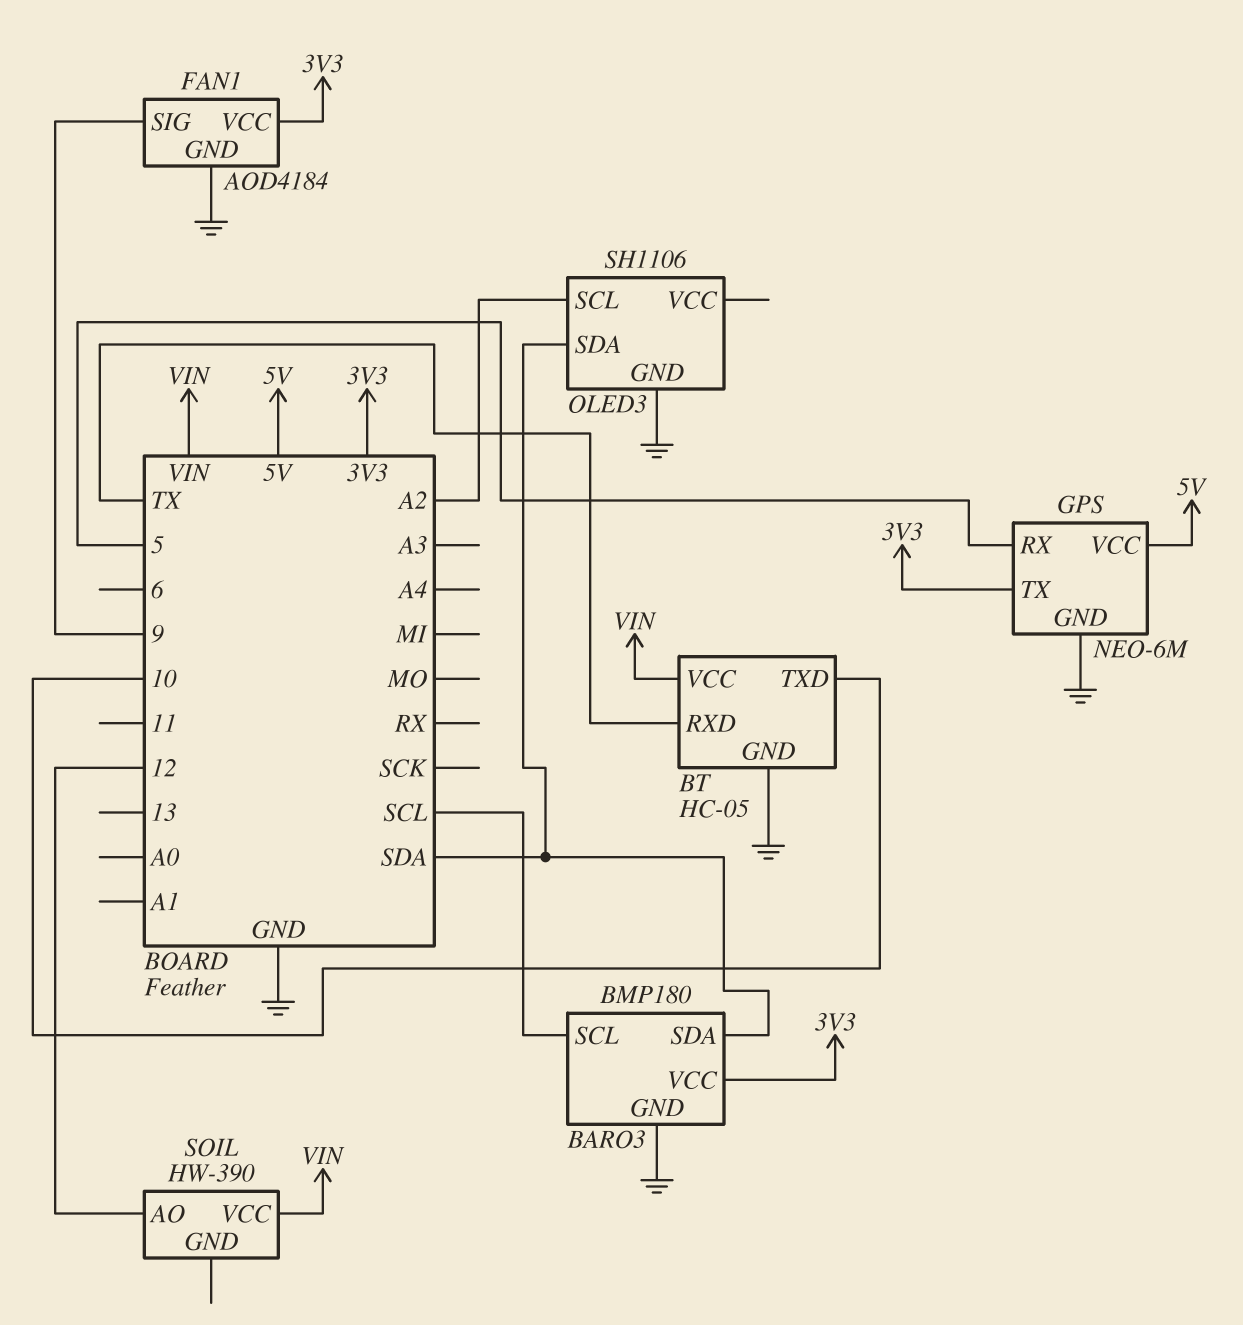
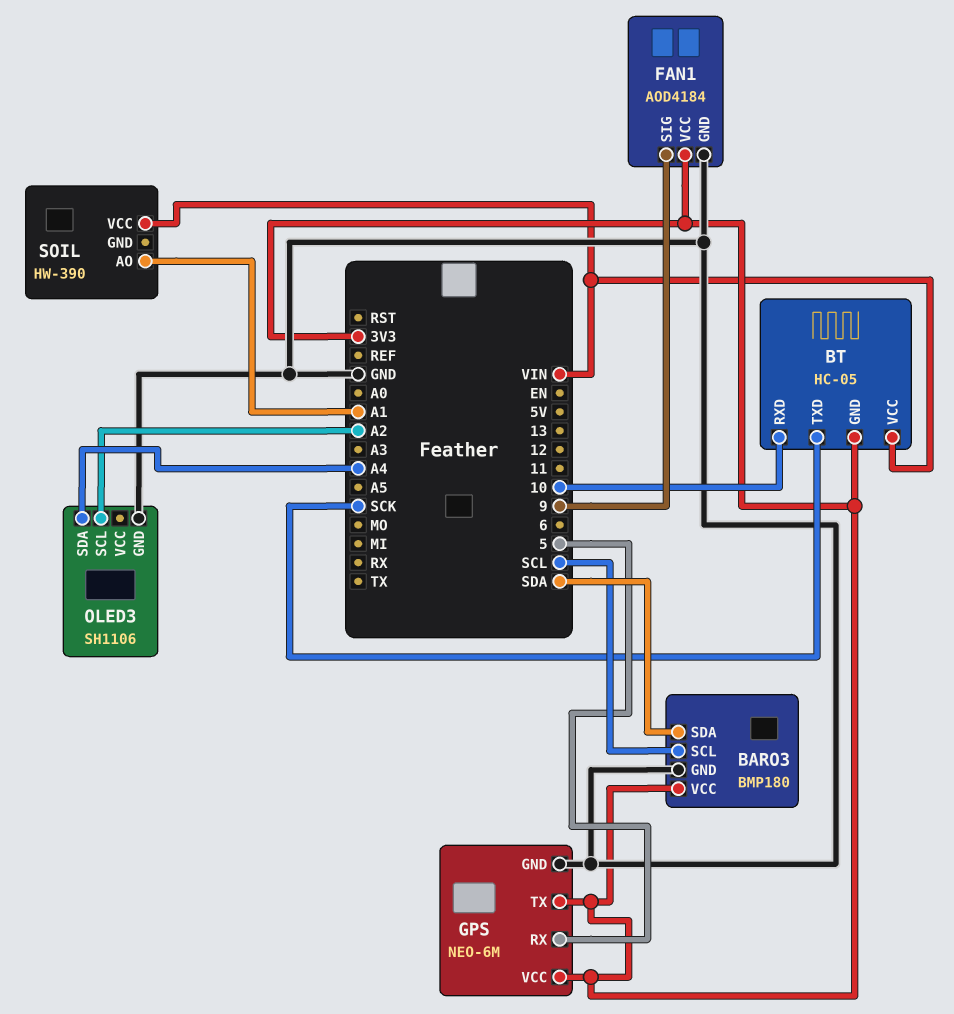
BT pin GND: GND -> 3V3
BT pin RXD: TX -> 10
BT pin TXD: 10 -> SCK
GPS pin VCC: 5V -> 3V3
OLED3 pin SDA: SDA -> A4
SOIL pin AO: 12 -> A1

